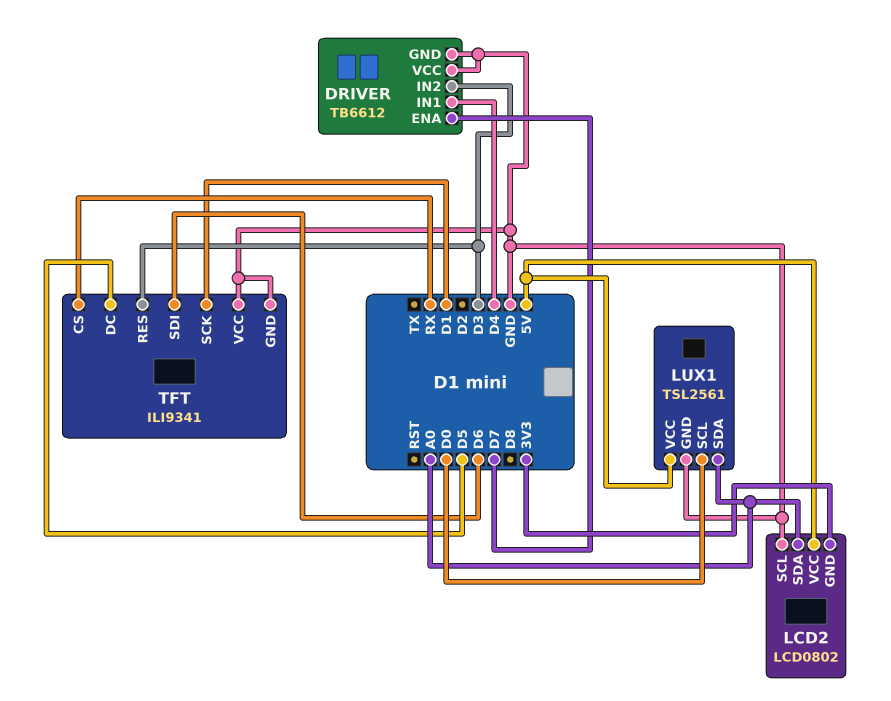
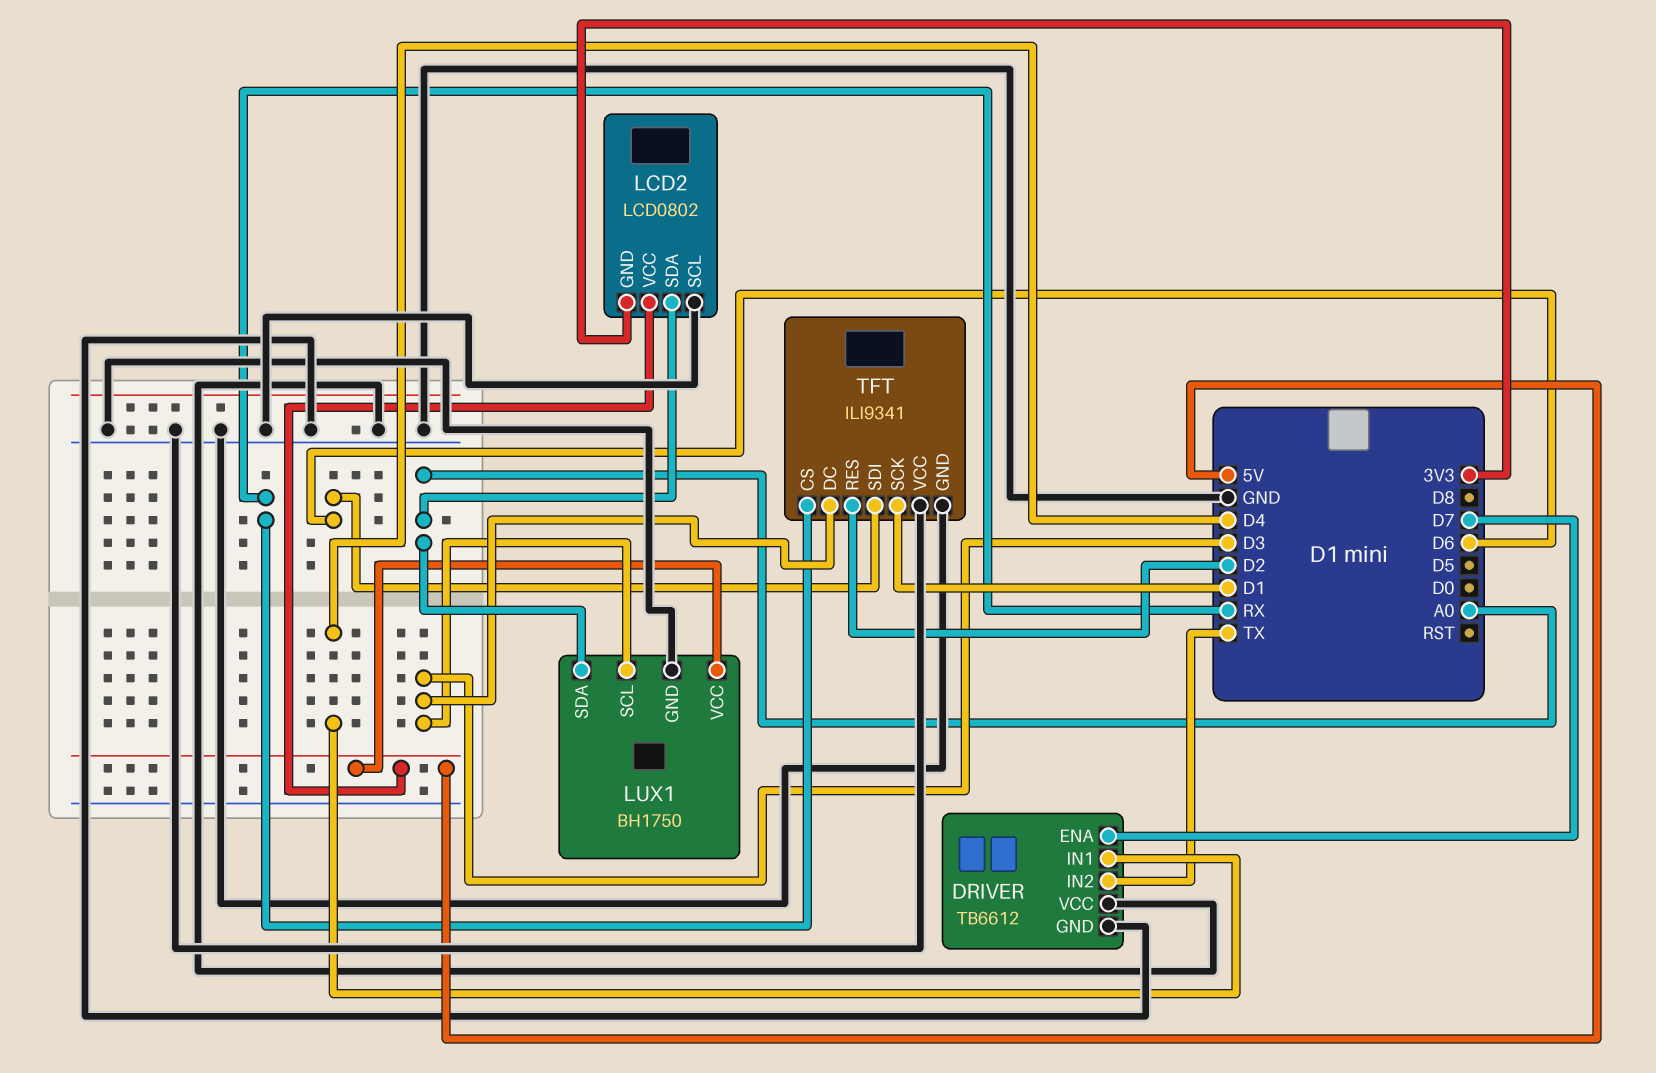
DRIVER pin IN2: D3 -> TX
LUX1: TSL2561 -> BH1750
LUX1 pin SCL: D0 -> D3
TFT pin DC: D5 -> D3
TFT pin RES: D3 -> D2

